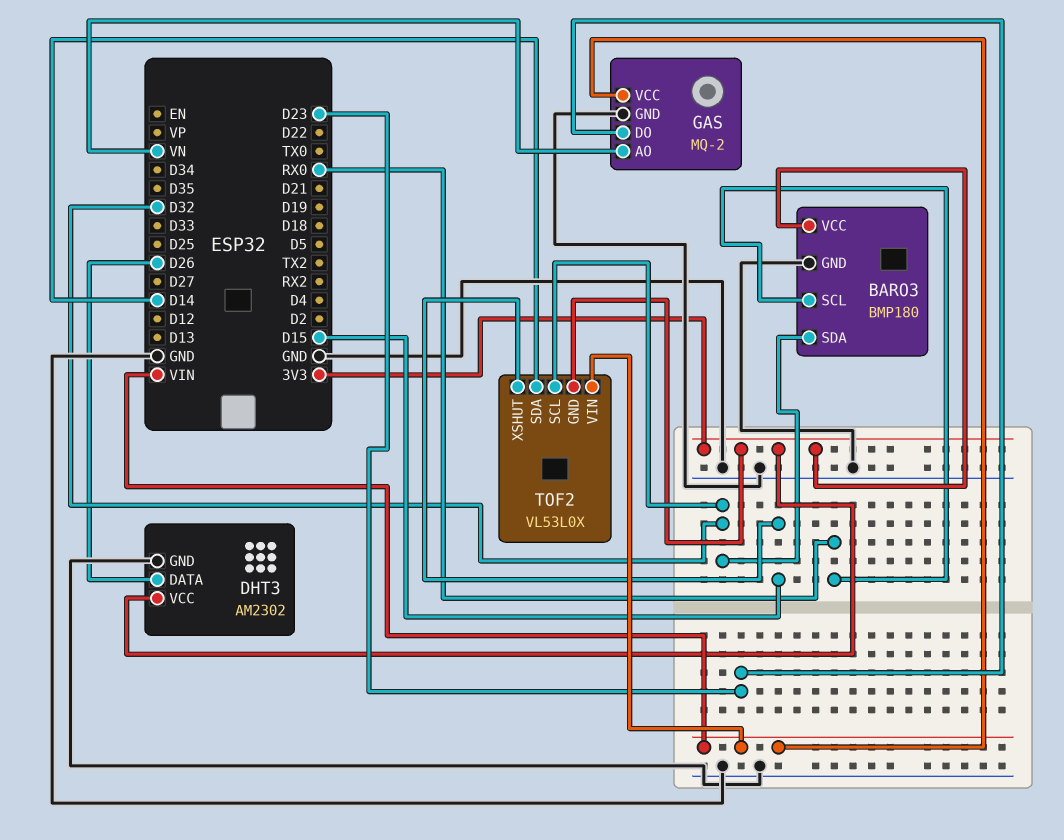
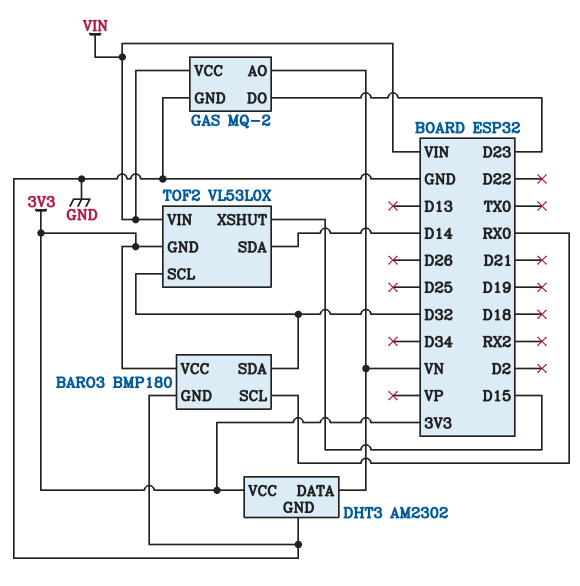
DHT3 pin DATA: D26 -> VN

